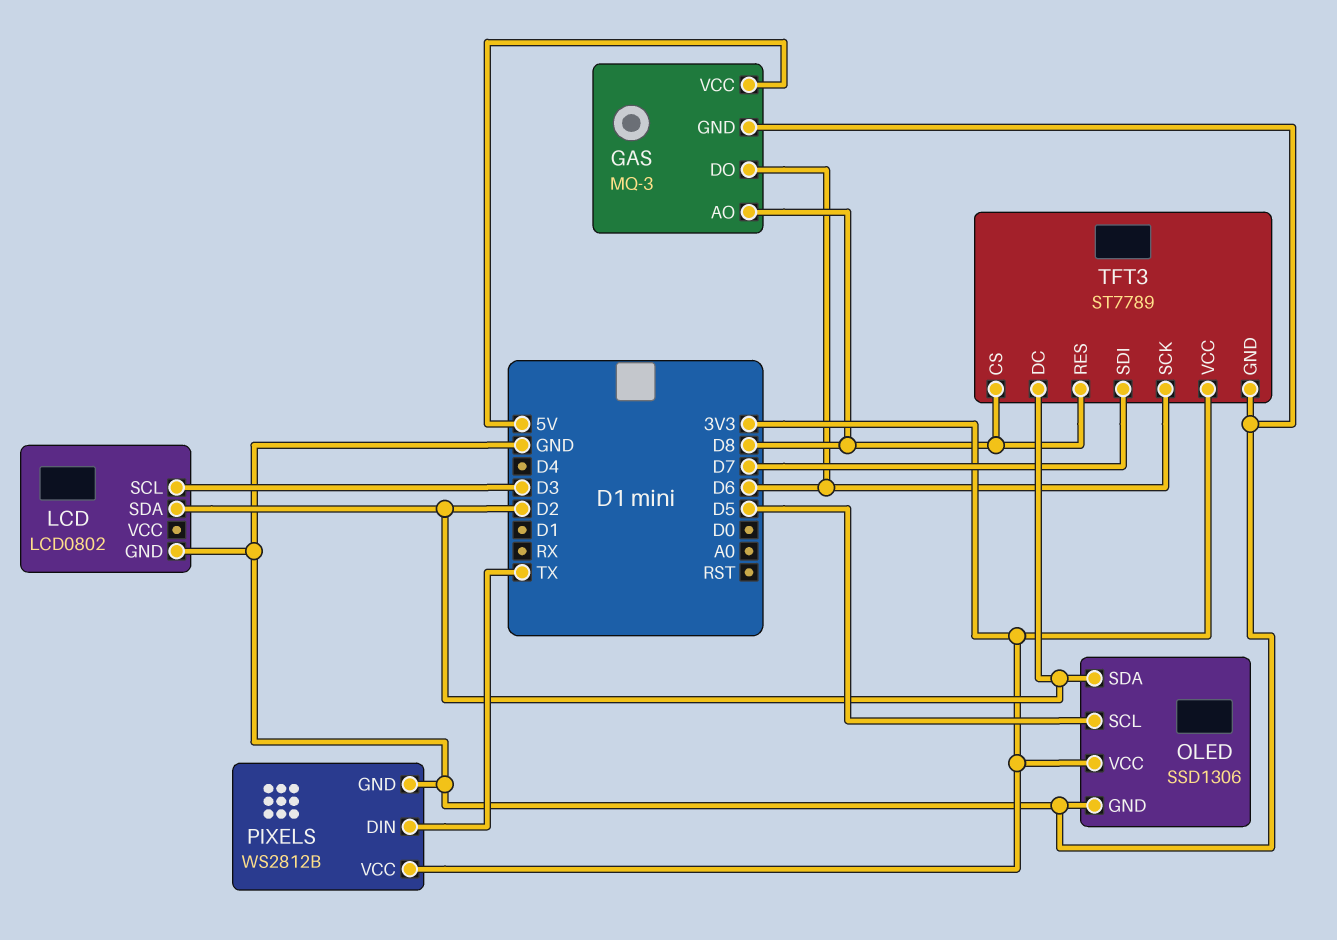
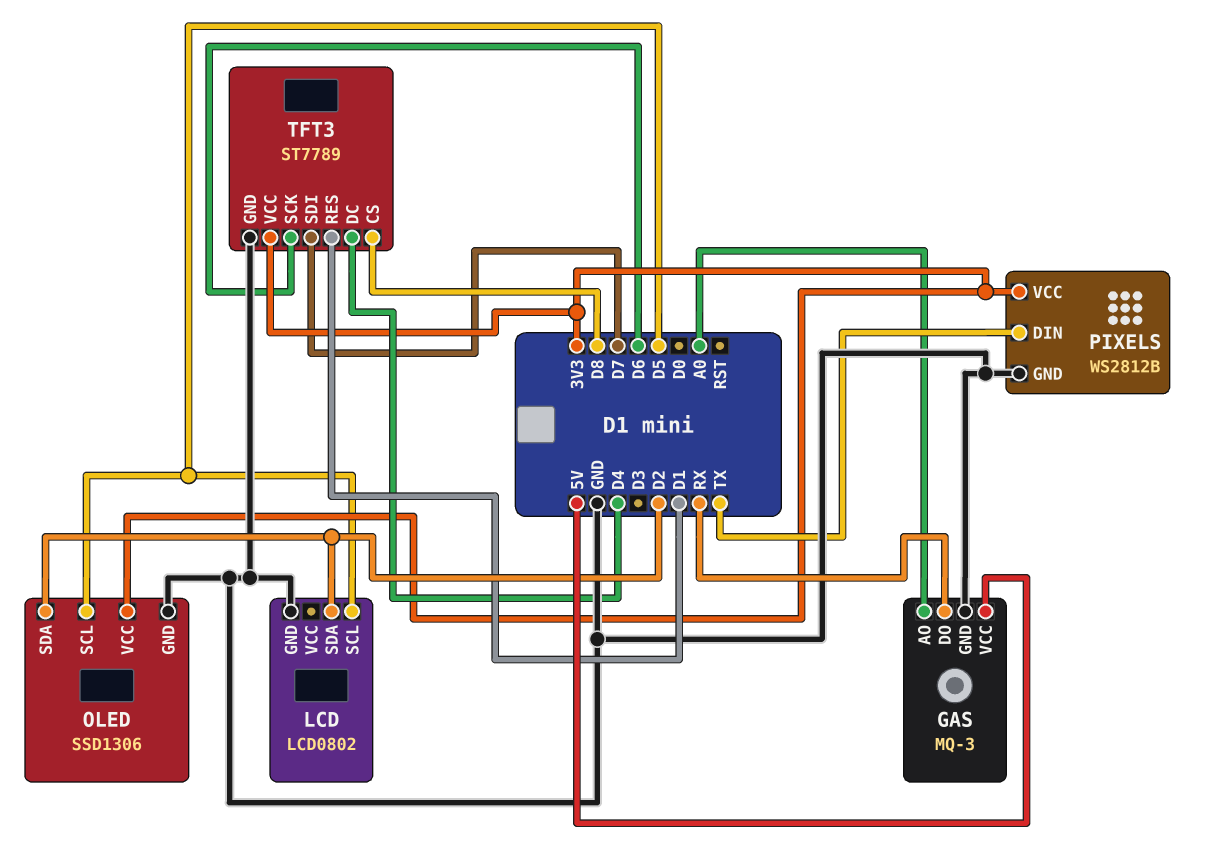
GAS pin AO: D8 -> A0
GAS pin DO: D6 -> RX
LCD pin SCL: D3 -> D5
TFT3 pin DC: D2 -> D4
TFT3 pin RES: D8 -> D1

